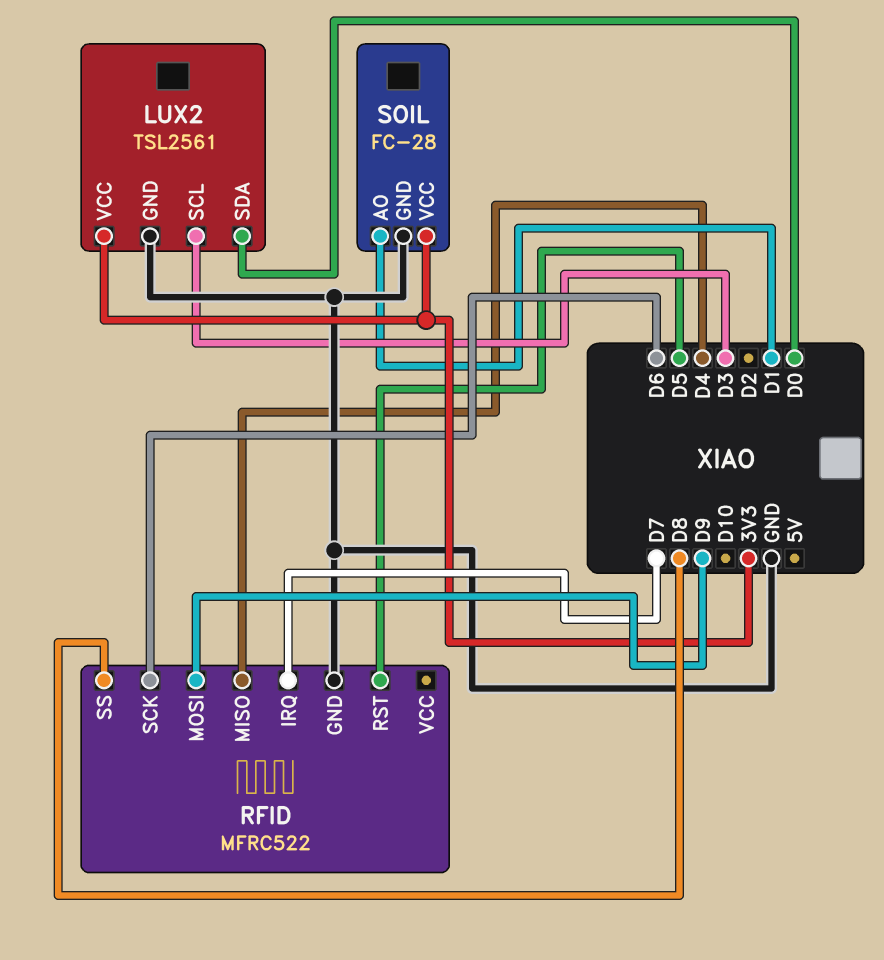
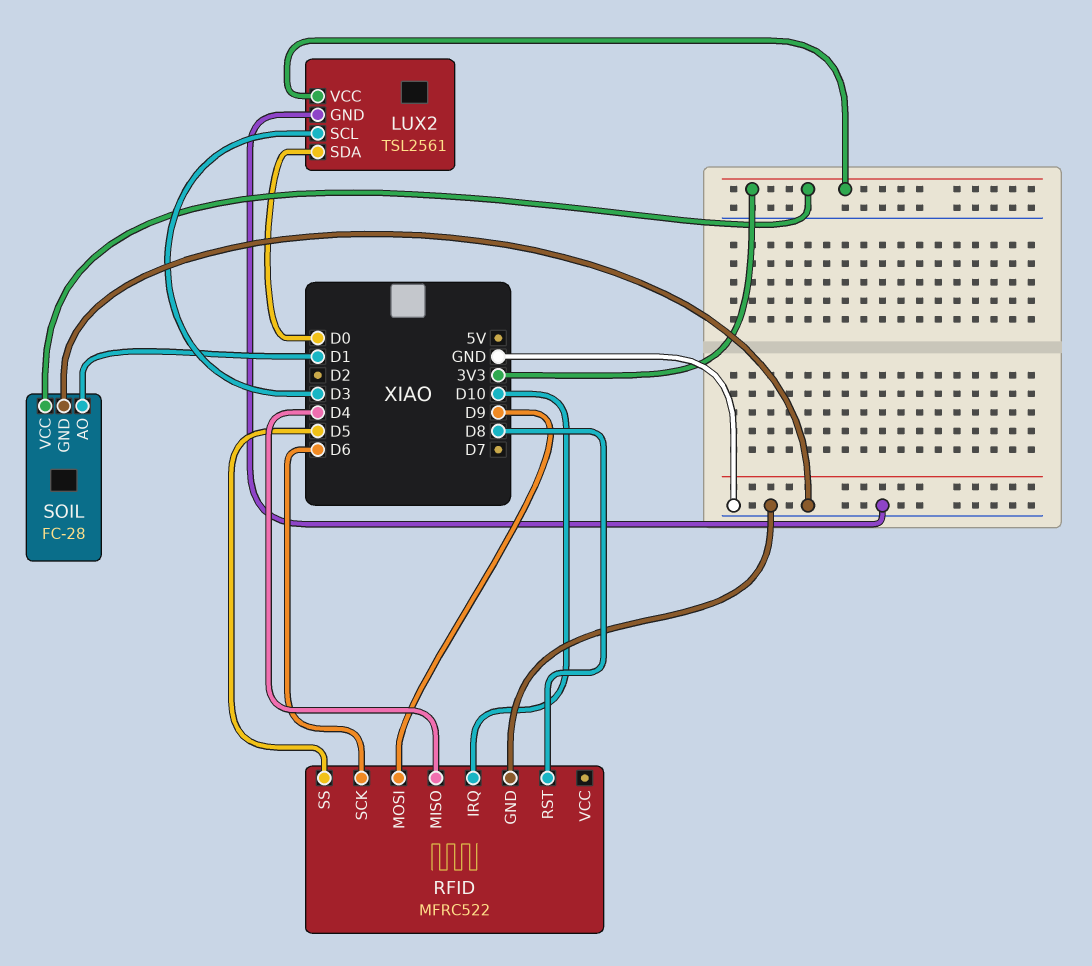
RFID pin IRQ: D7 -> D10
RFID pin RST: D5 -> D8
RFID pin SS: D8 -> D5

